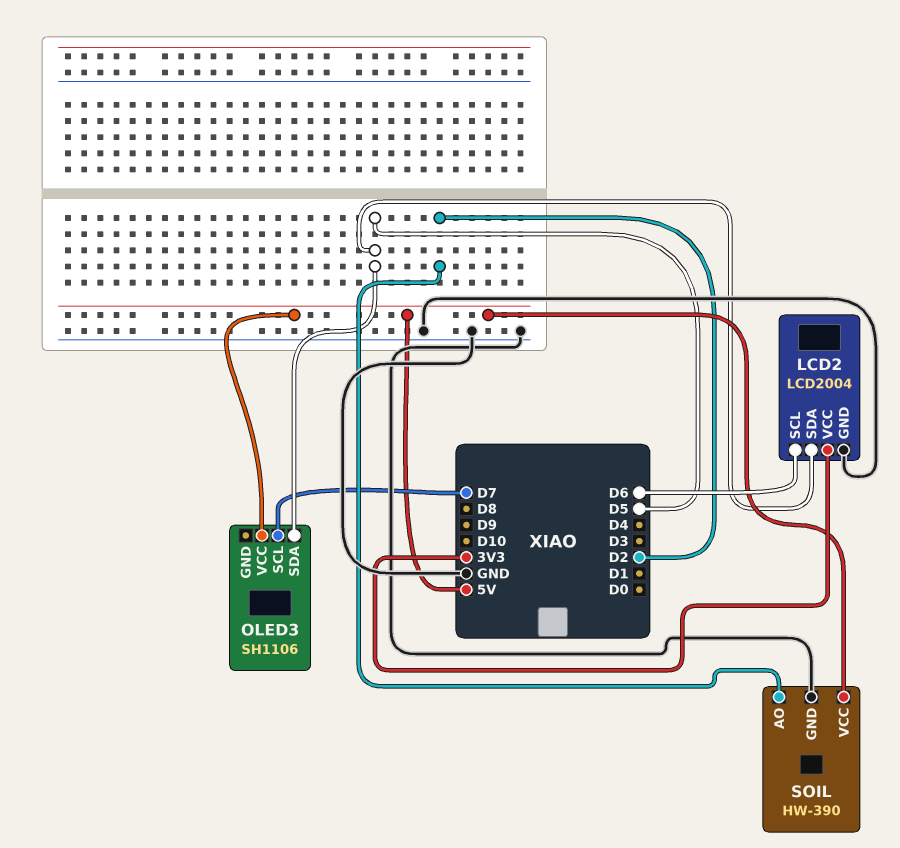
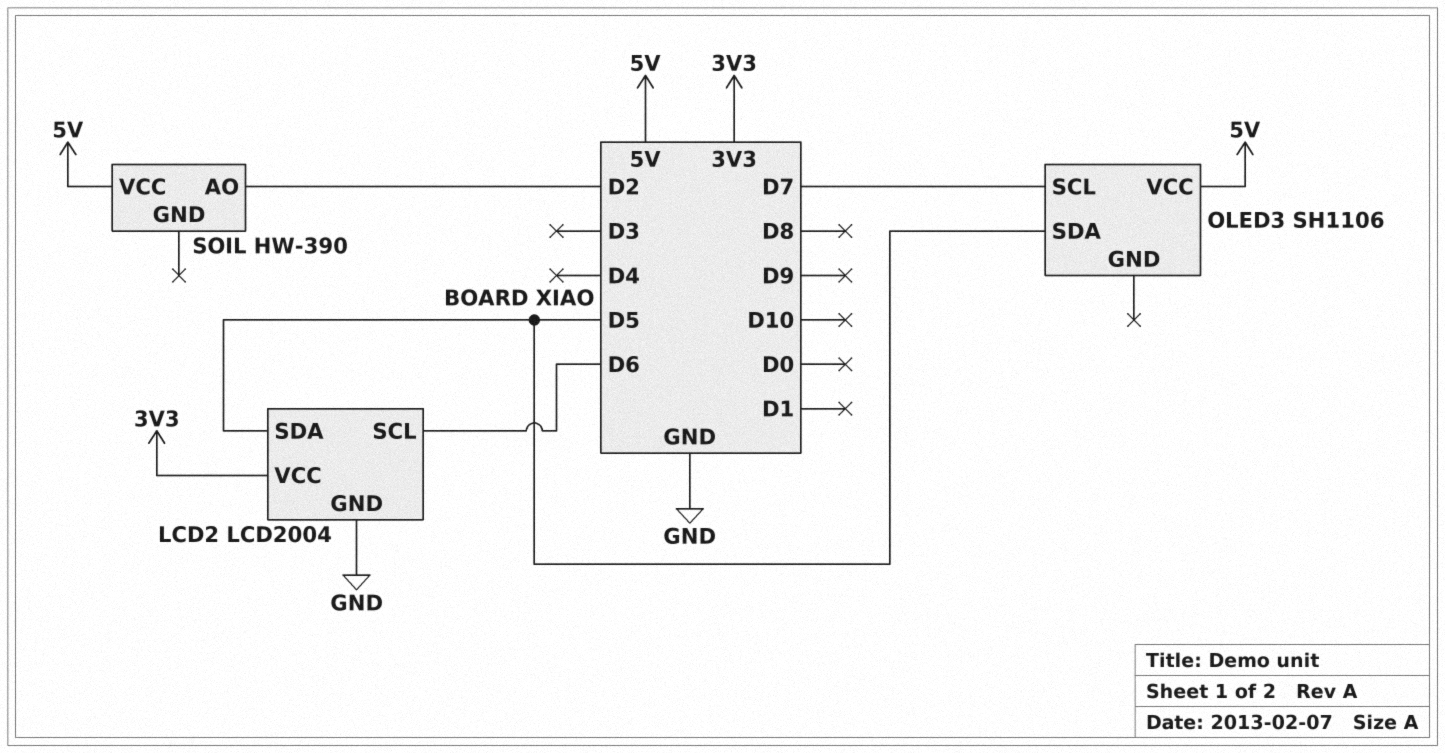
SOIL pin GND: GND -> none

